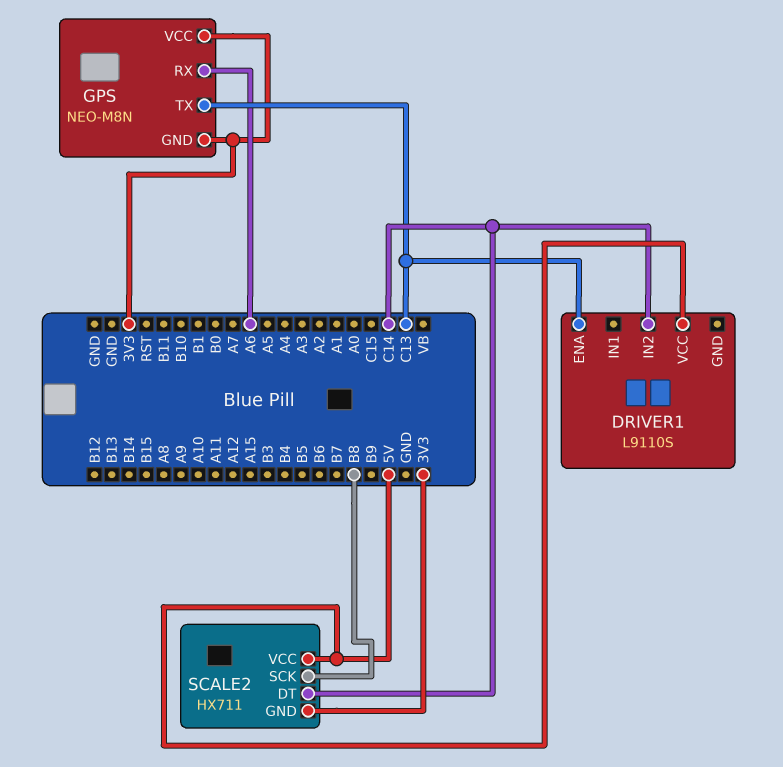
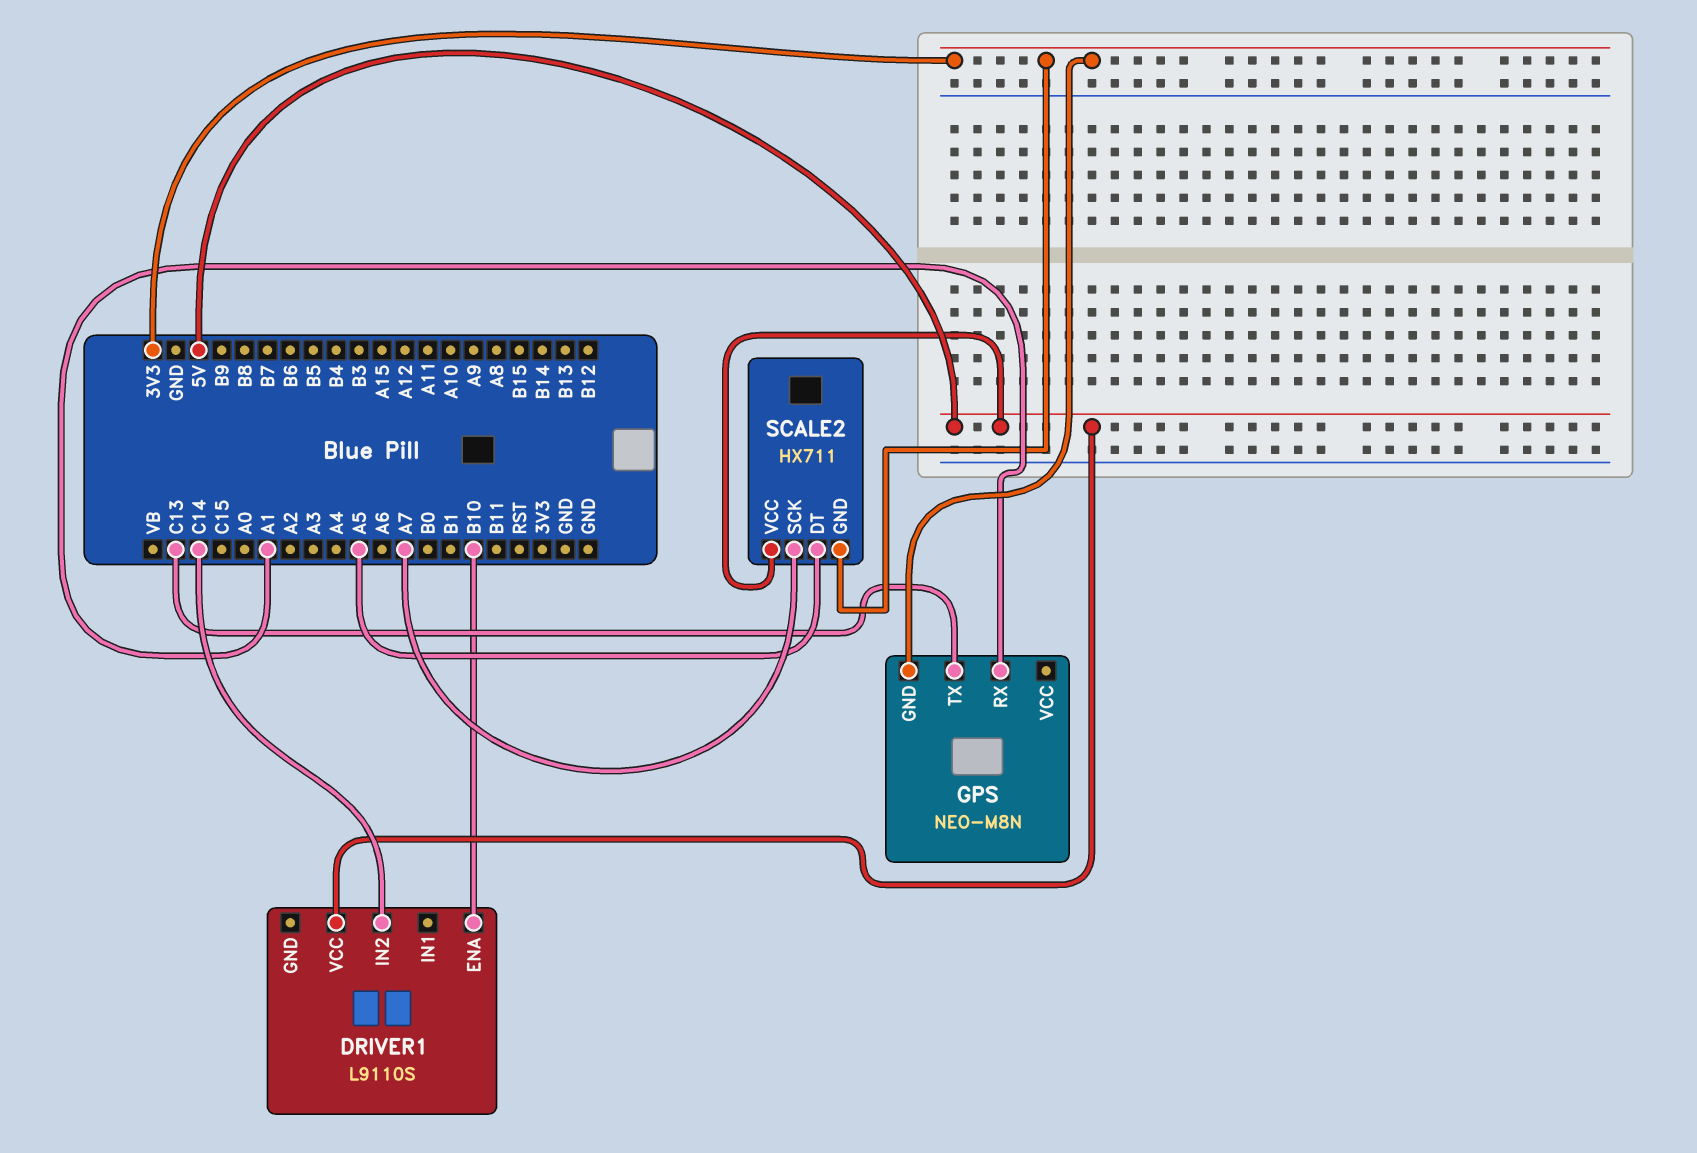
DRIVER1 pin ENA: C13 -> B10
GPS pin RX: A6 -> A1
GPS pin VCC: 3V3 -> none
SCALE2 pin DT: C14 -> A5
SCALE2 pin SCK: B8 -> A7

